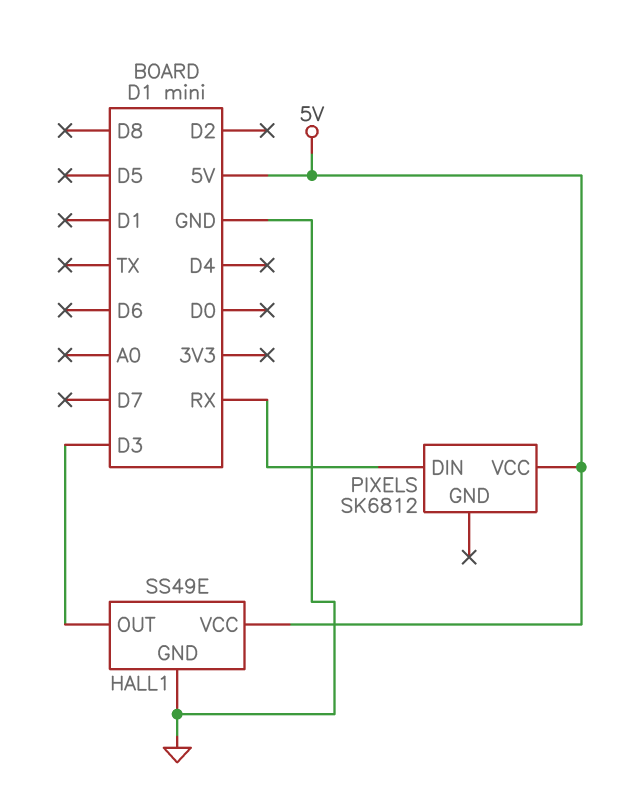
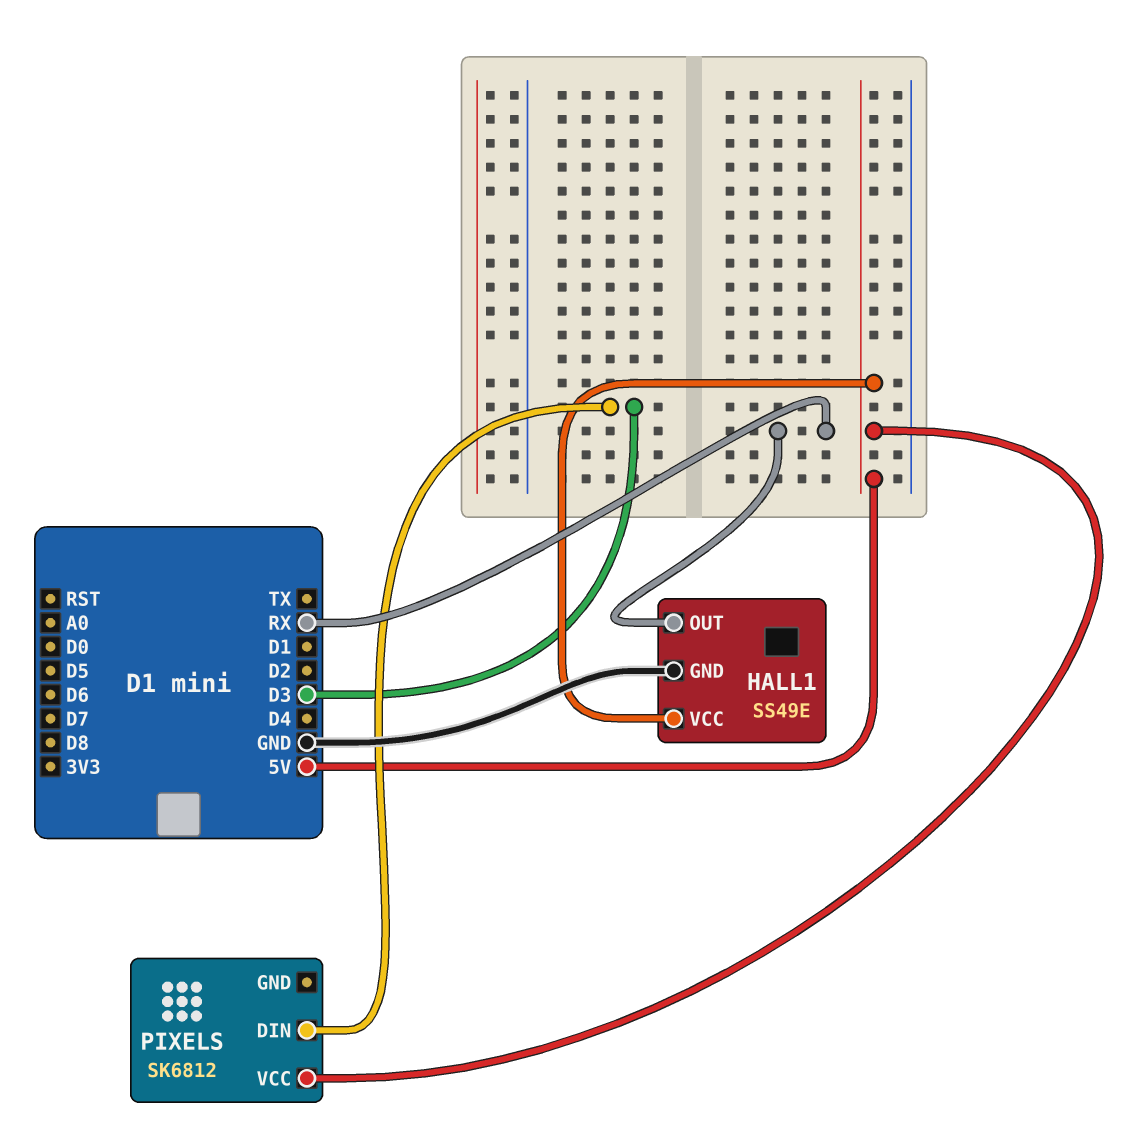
HALL1 pin OUT: D3 -> RX
PIXELS pin DIN: RX -> D3

